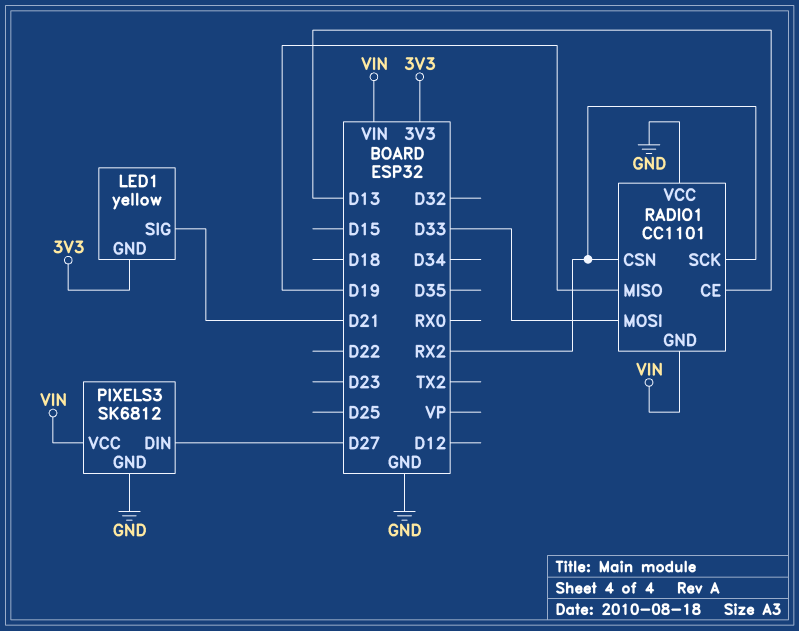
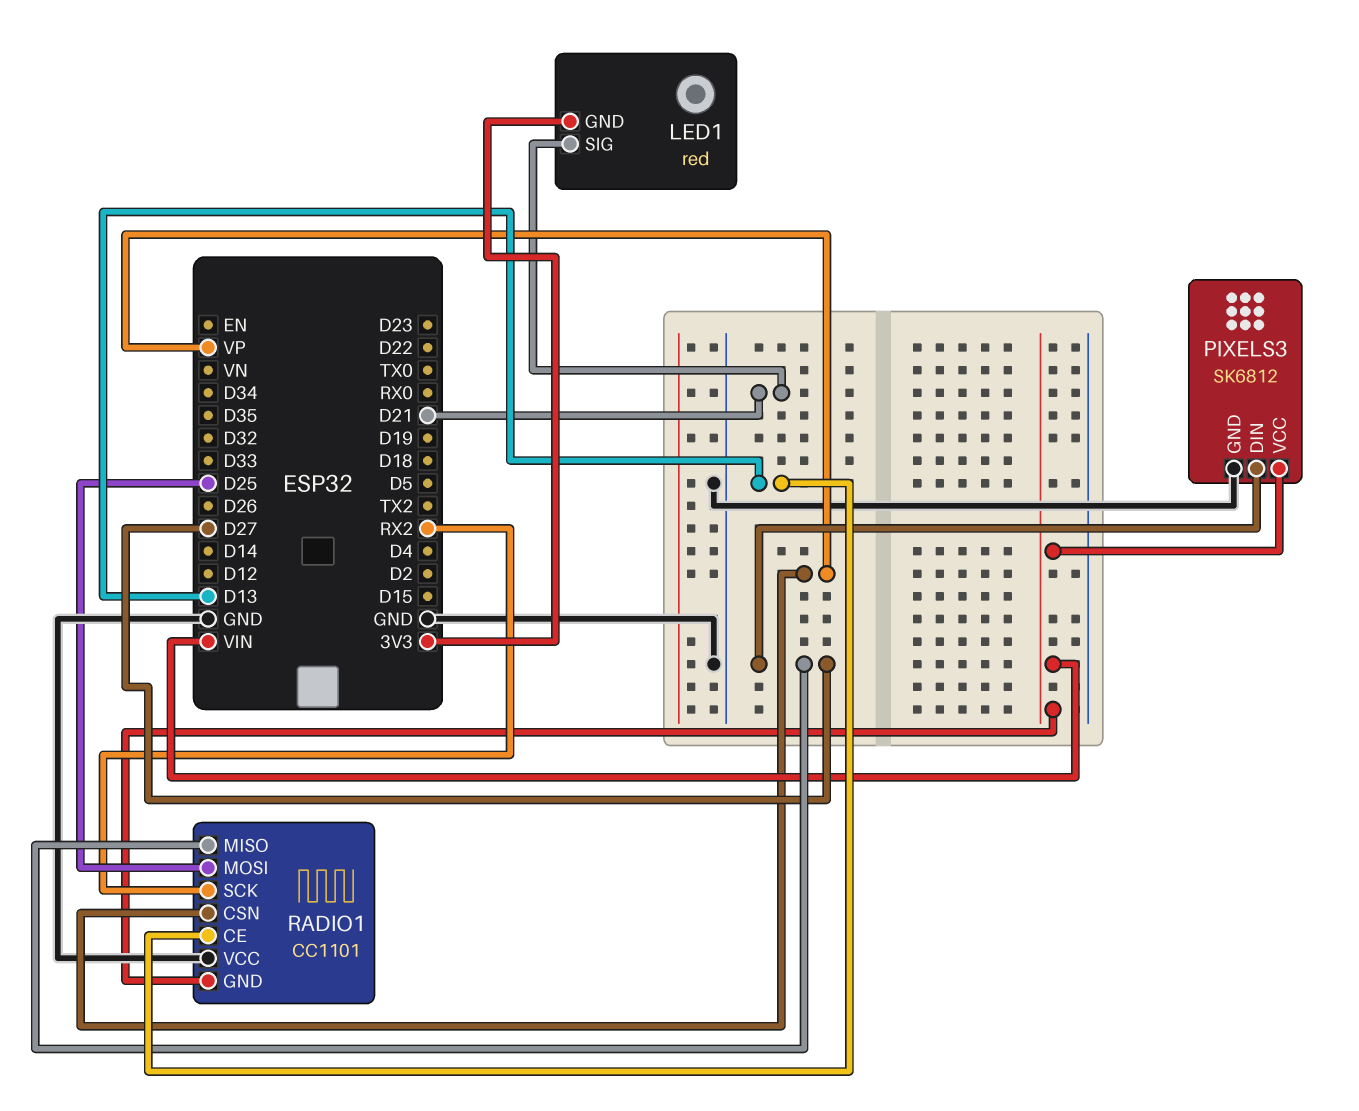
LED1: yellow -> red
RADIO1 pin CSN: RX2 -> VP
RADIO1 pin MISO: D19 -> D27
RADIO1 pin MOSI: D33 -> D25

